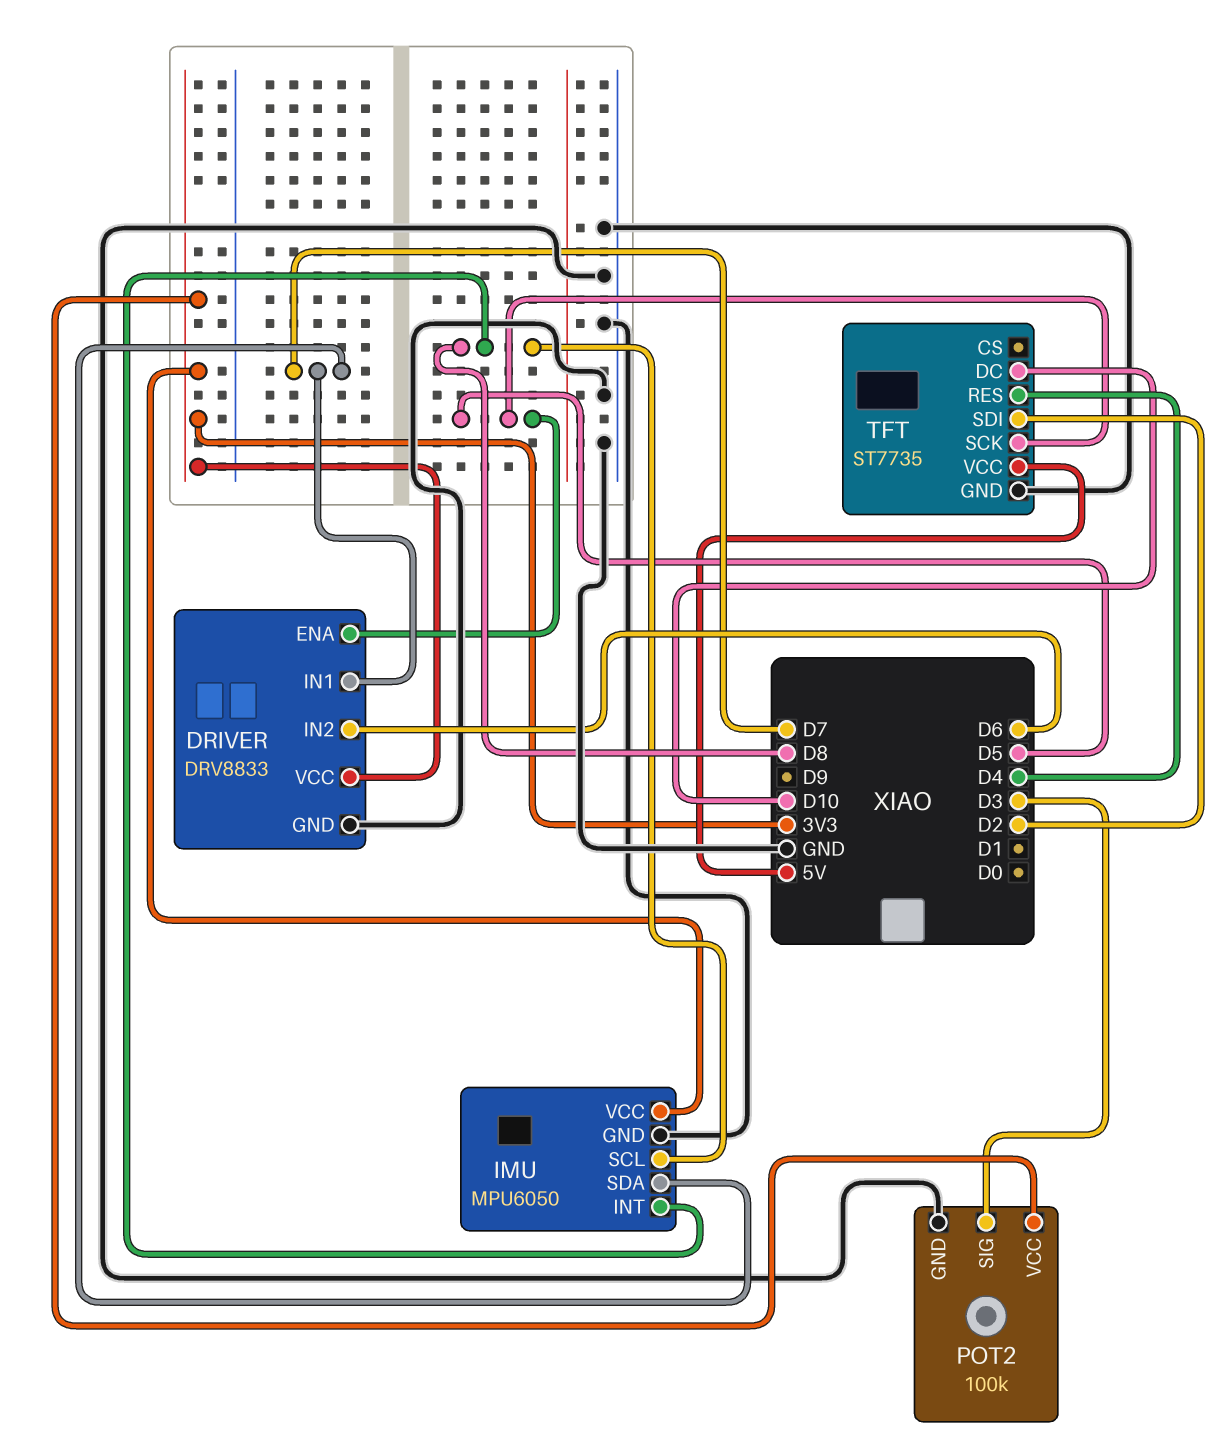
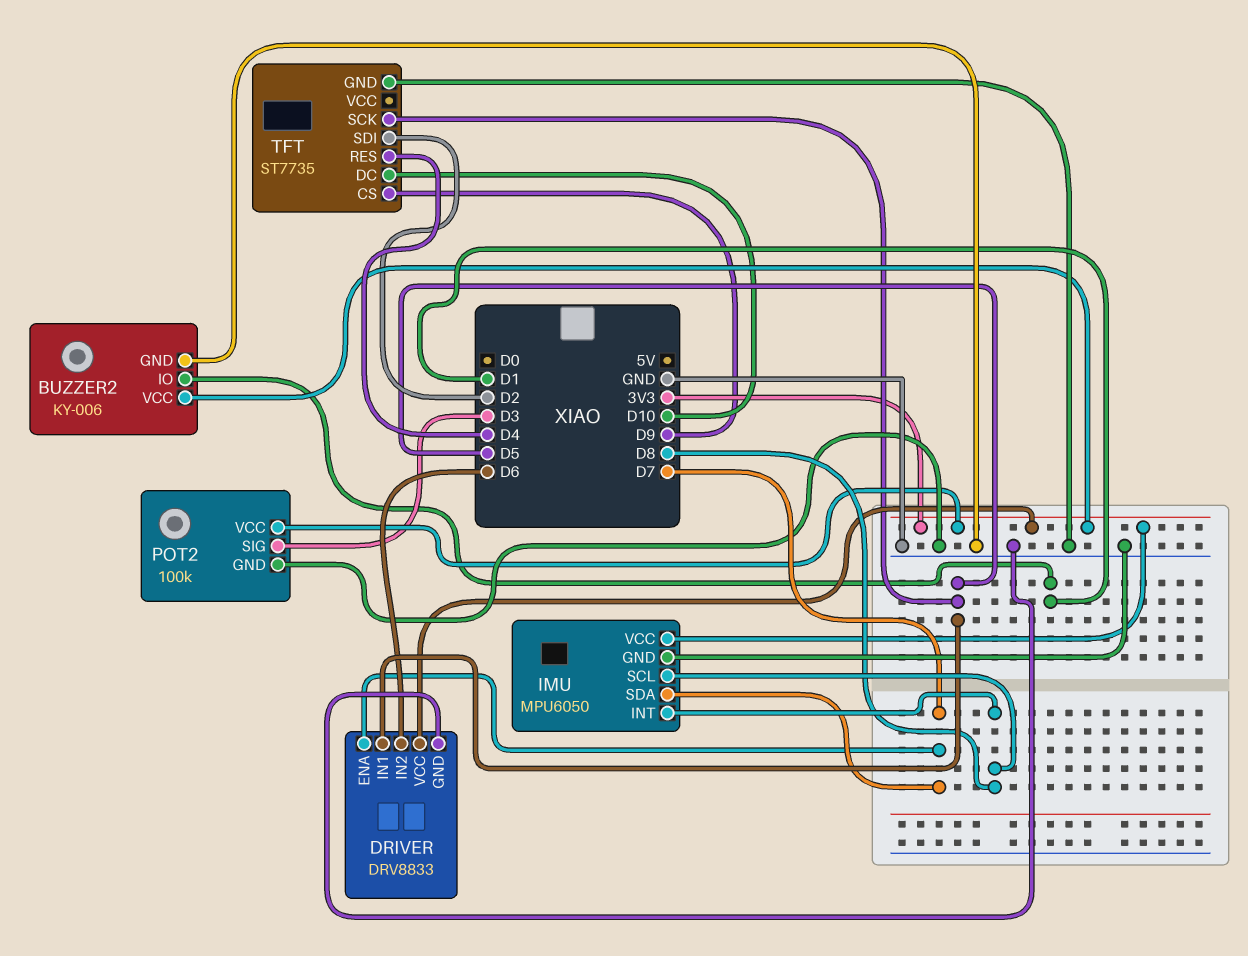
BUZZER2: none -> KY-006
BUZZER2 pin GND: none -> GND
BUZZER2 pin IO: none -> D1
BUZZER2 pin VCC: none -> 3V3
DRIVER pin ENA: D5 -> D7
DRIVER pin IN1: D7 -> D5
TFT pin CS: none -> D9
TFT pin VCC: 5V -> none

